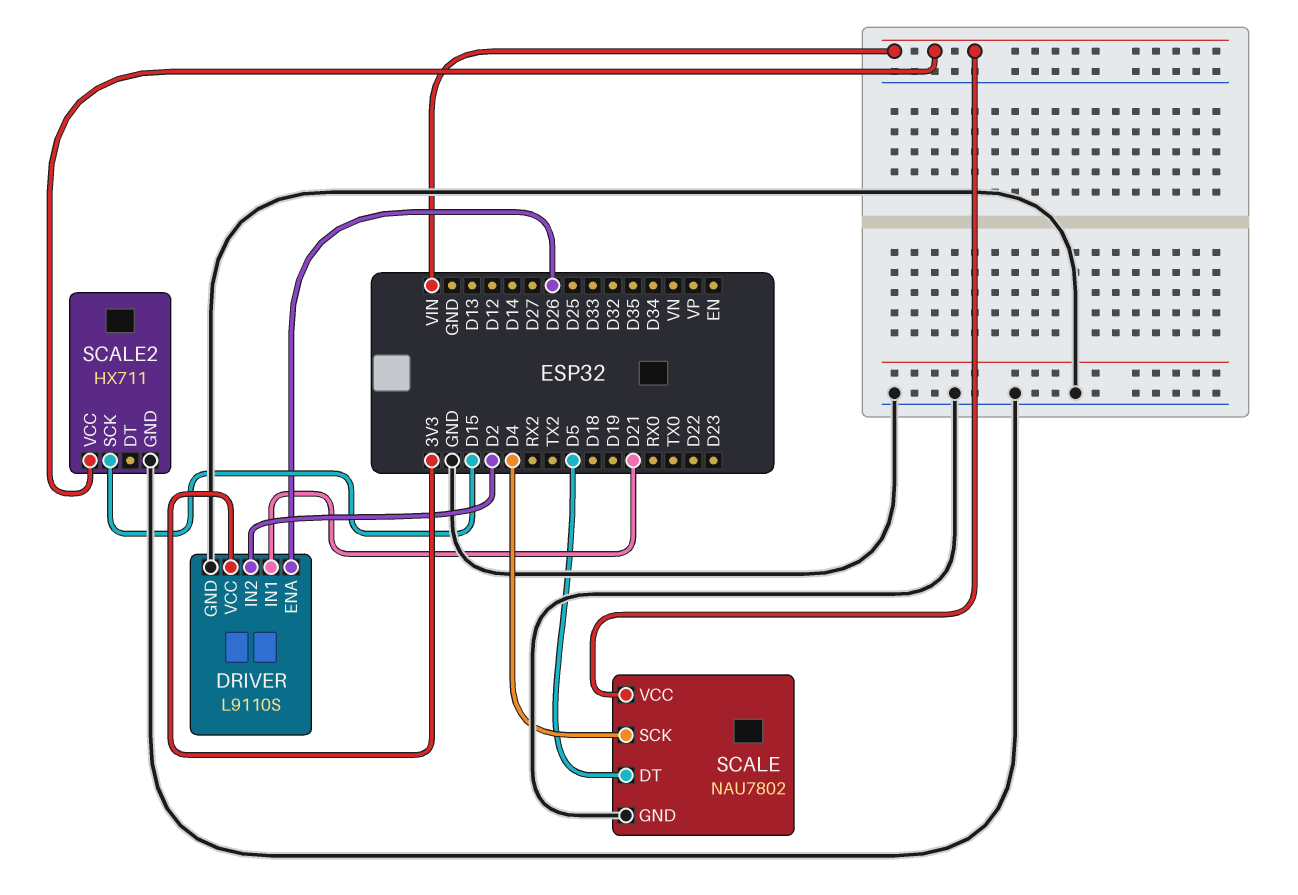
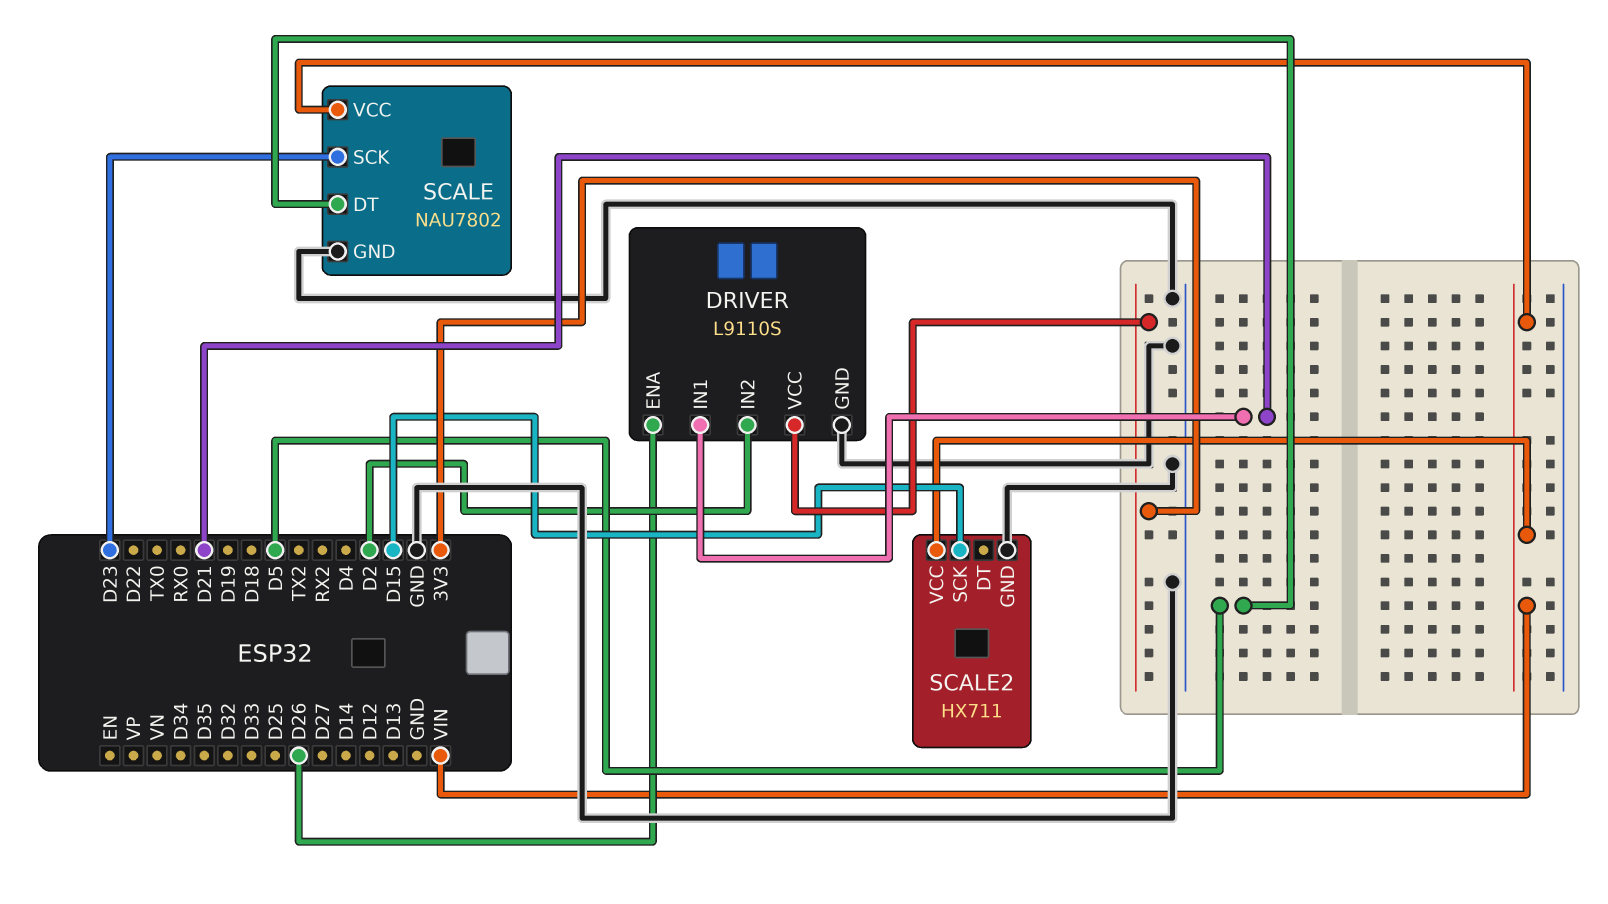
SCALE pin SCK: D4 -> D23

